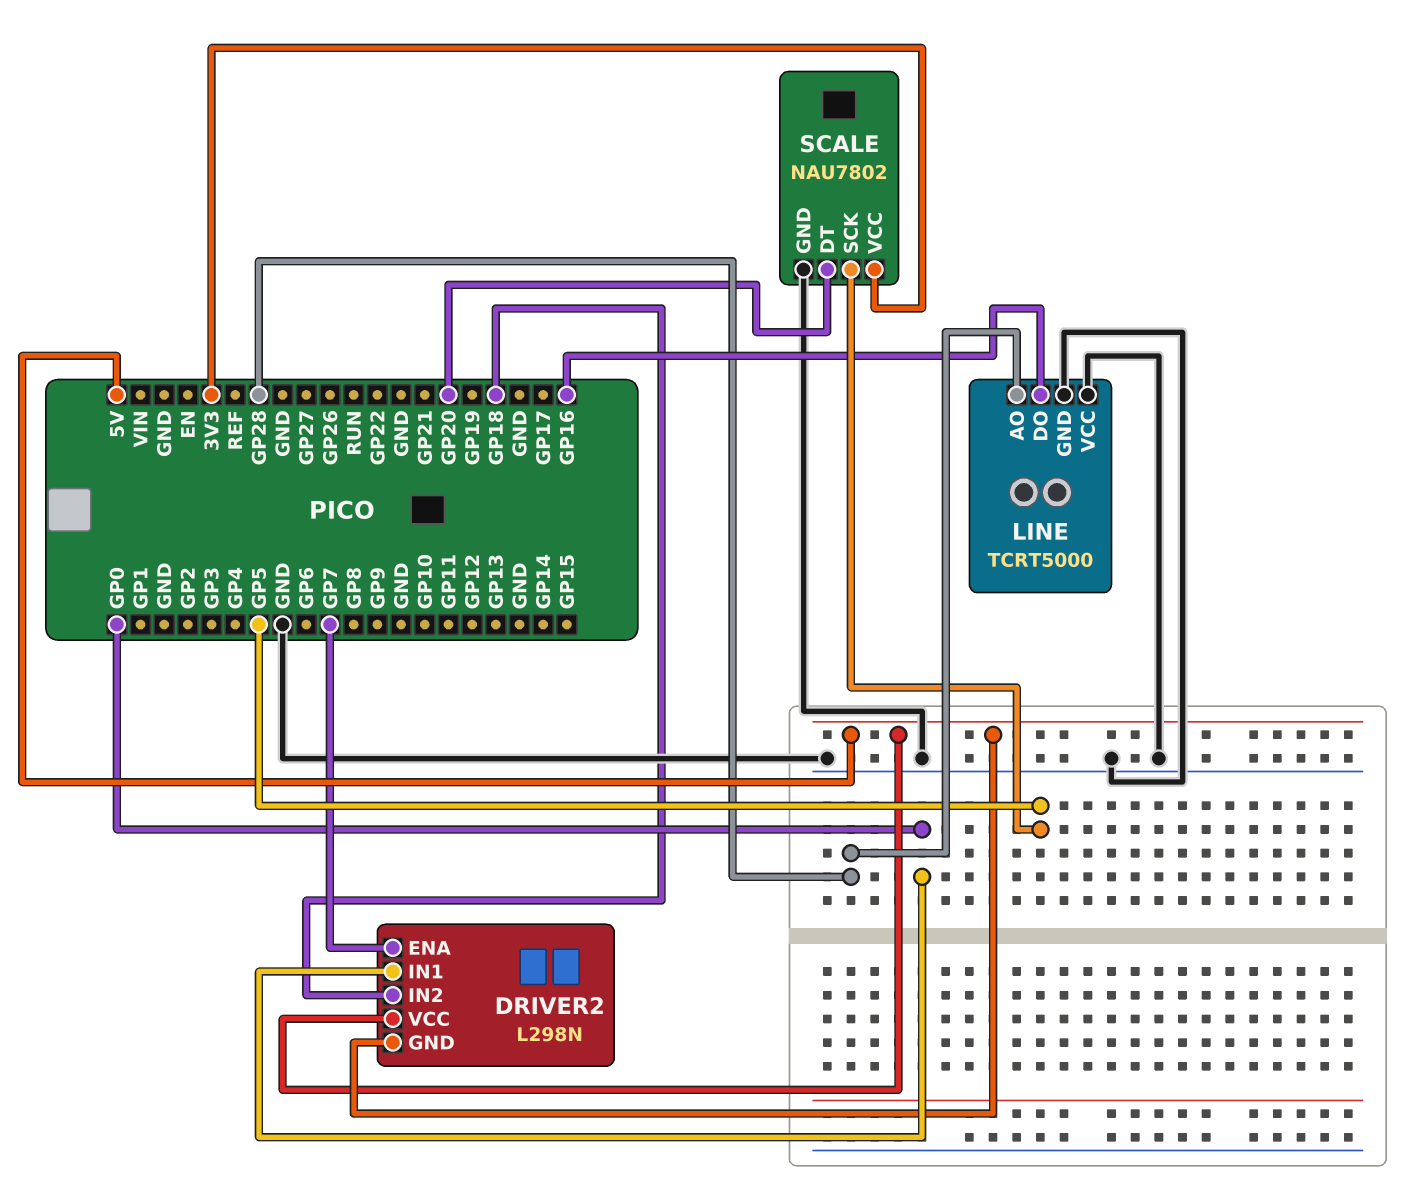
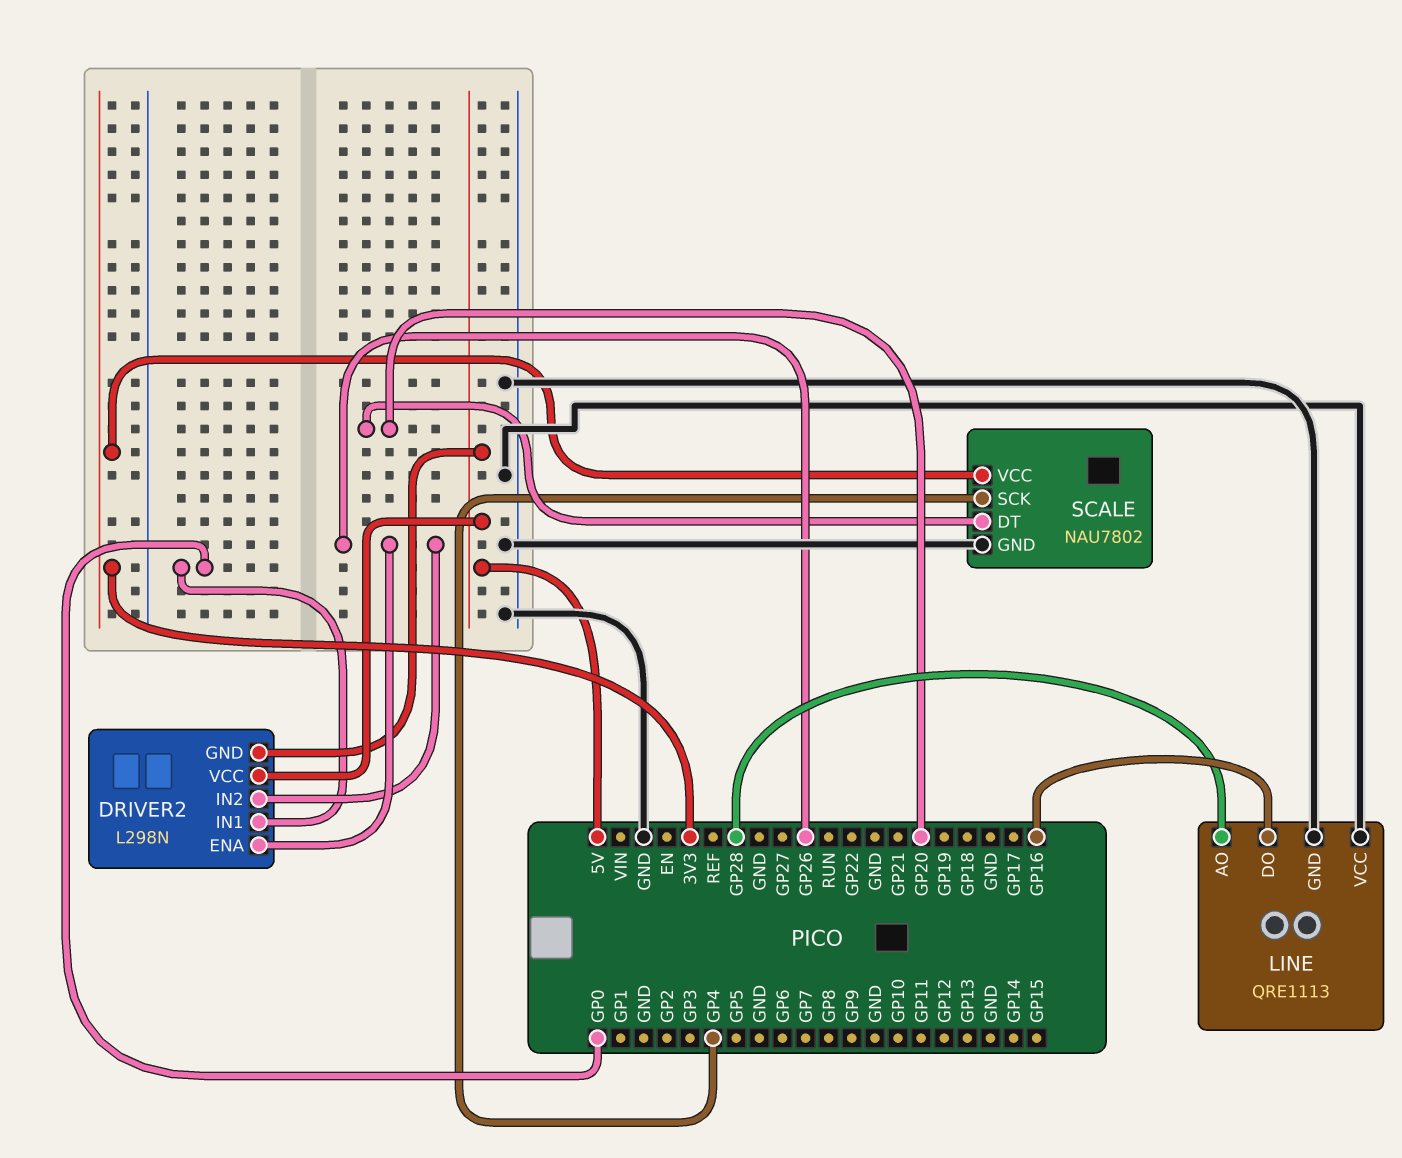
DRIVER2 pin ENA: GP7 -> GP26
DRIVER2 pin IN2: GP18 -> GP26
LINE: TCRT5000 -> QRE1113
SCALE pin SCK: GP5 -> GP4

